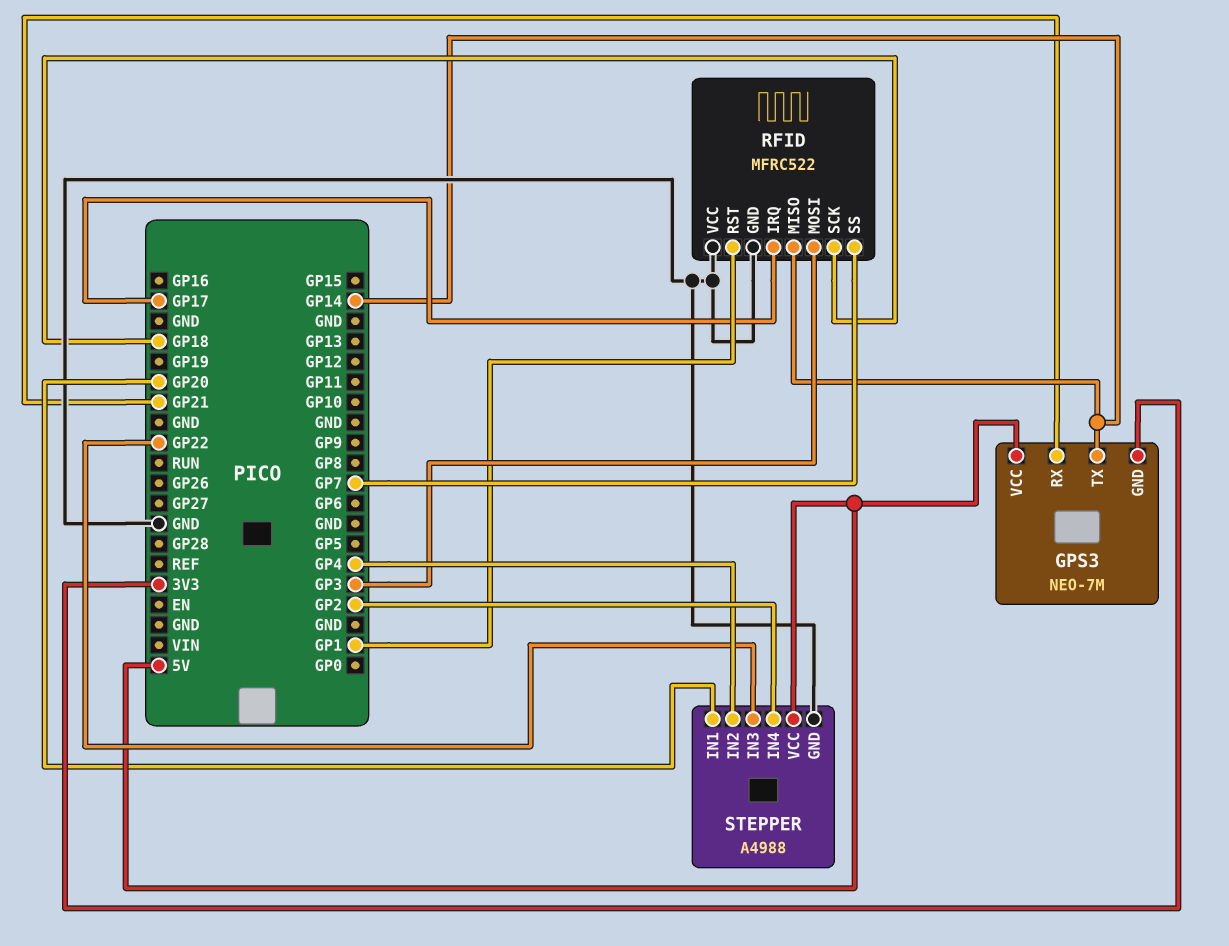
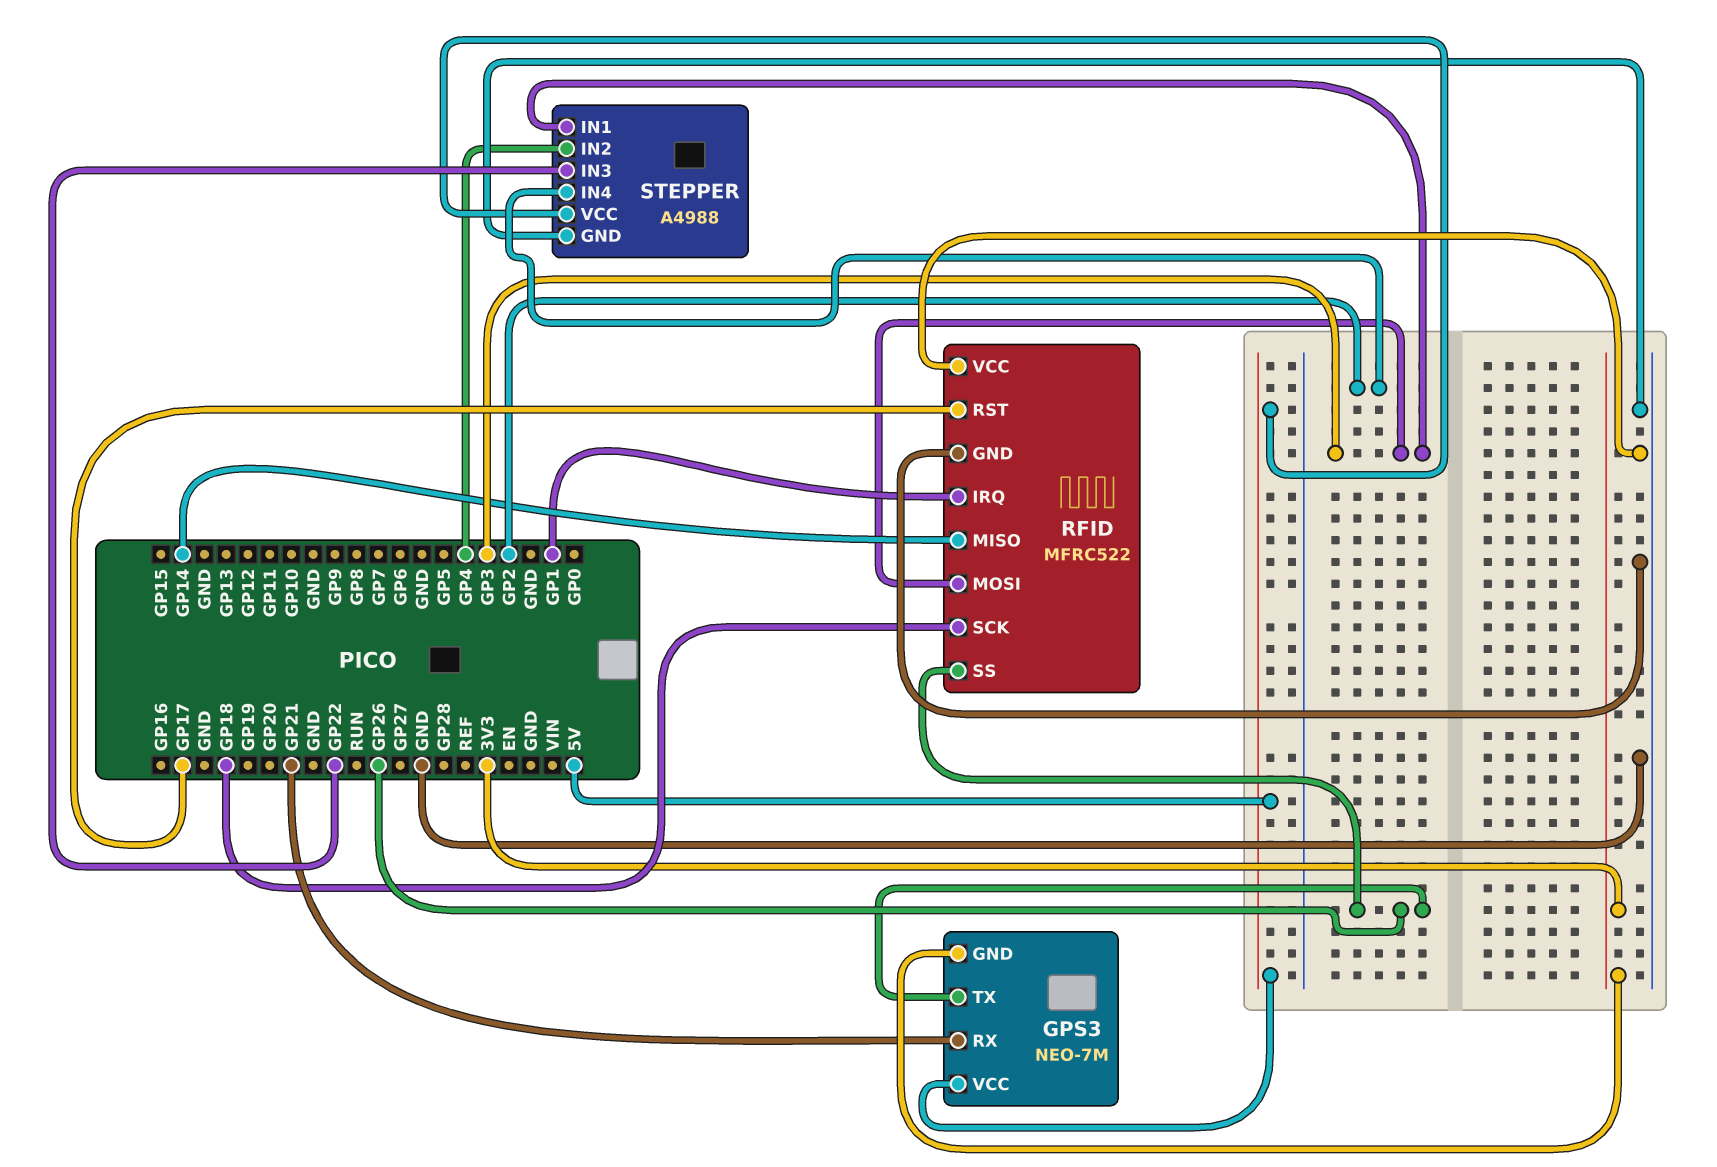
GPS3 pin TX: GP14 -> GP26
RFID pin IRQ: GP17 -> GP1
RFID pin RST: GP1 -> GP17
RFID pin SS: GP7 -> GP26
STEPPER pin IN1: GP20 -> GP3

